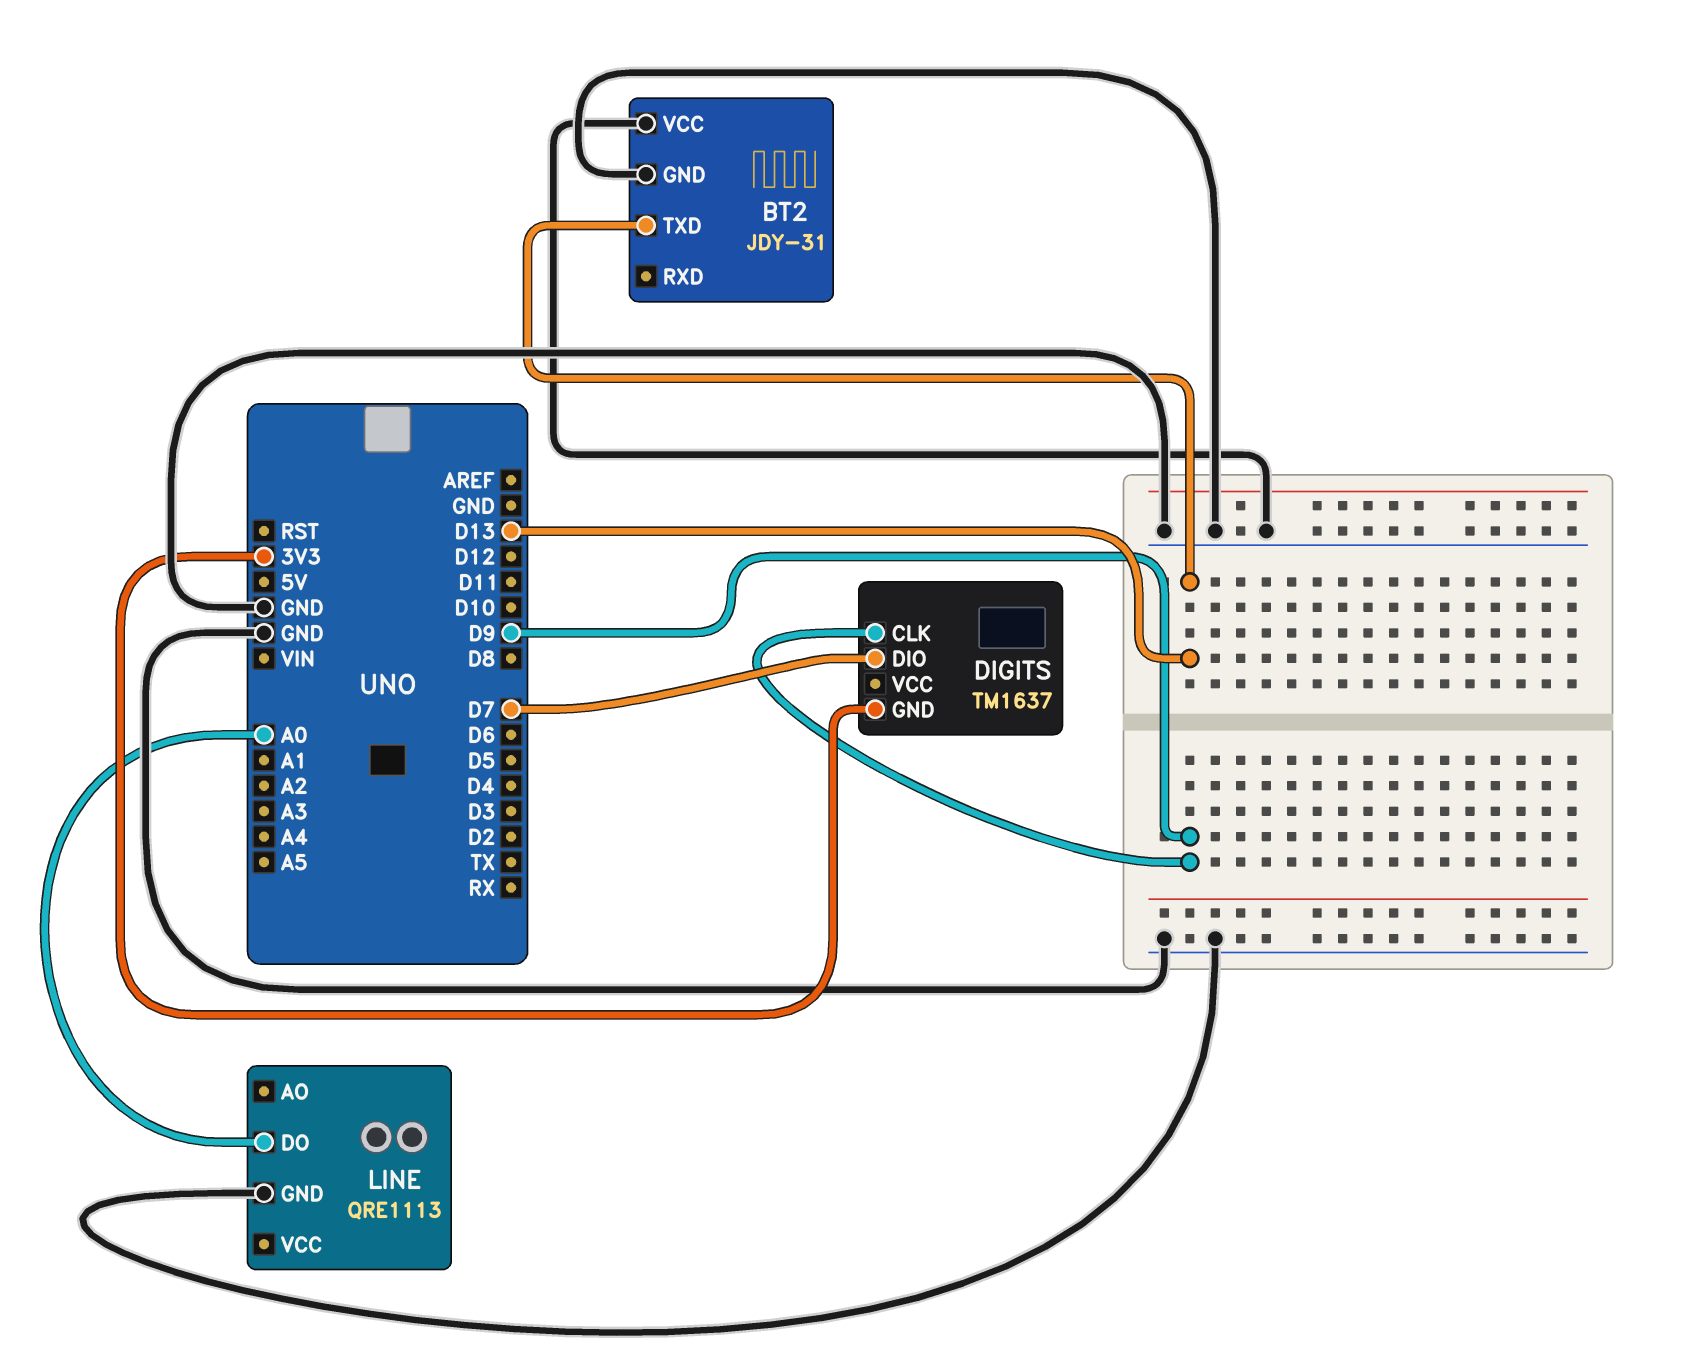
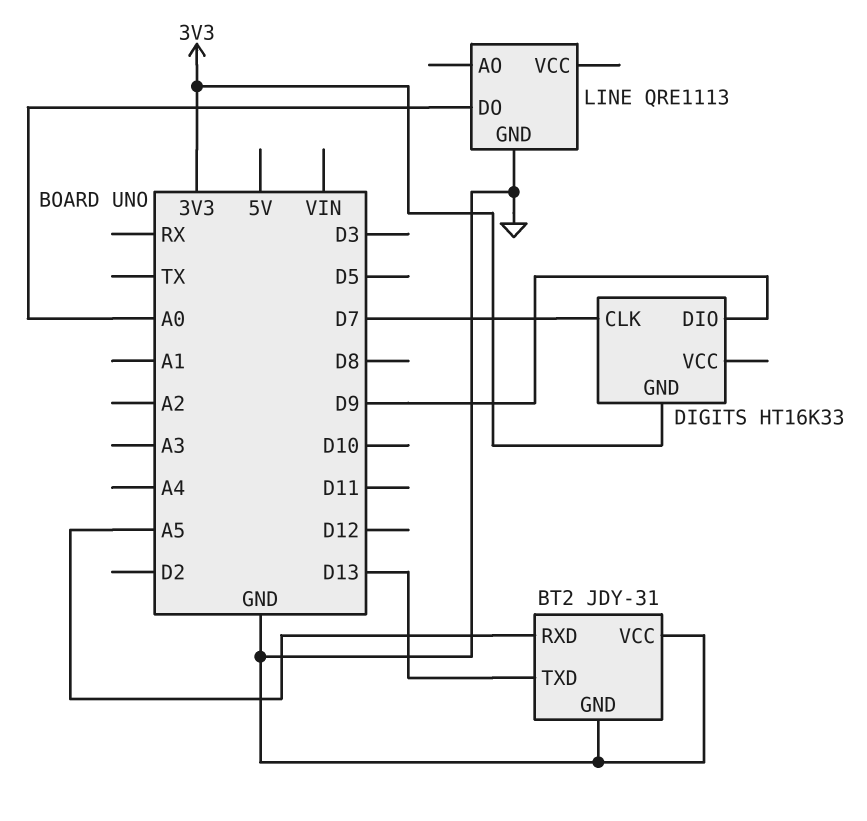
BT2 pin RXD: none -> A5
DIGITS: TM1637 -> HT16K33
DIGITS pin CLK: D9 -> D7
DIGITS pin DIO: D7 -> D9

